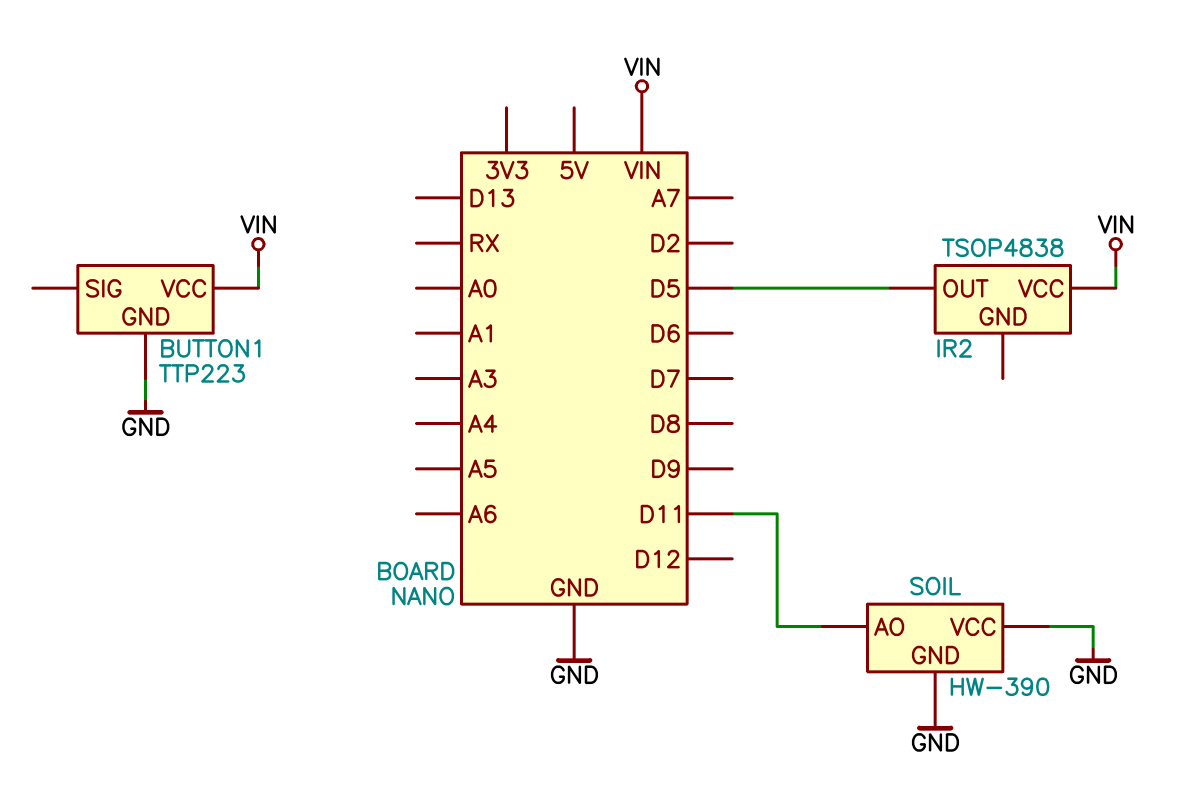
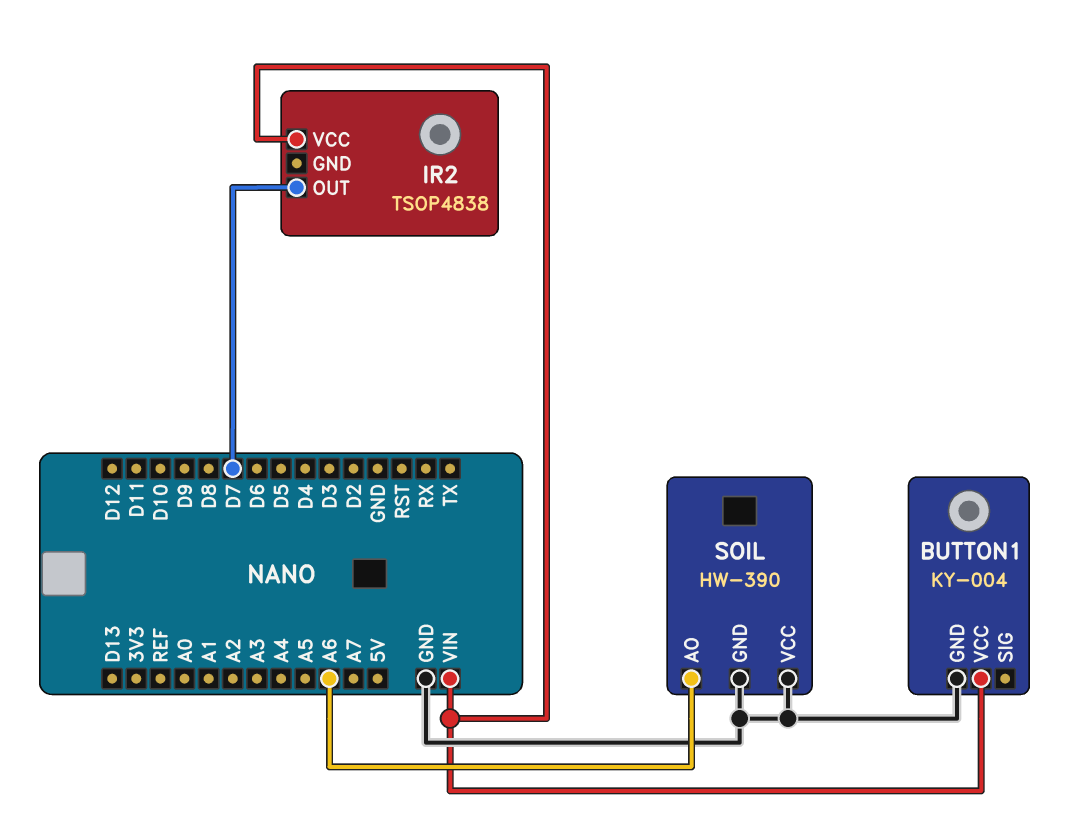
BUTTON1: TTP223 -> KY-004
IR2 pin OUT: D5 -> D7
SOIL pin AO: D11 -> A6

